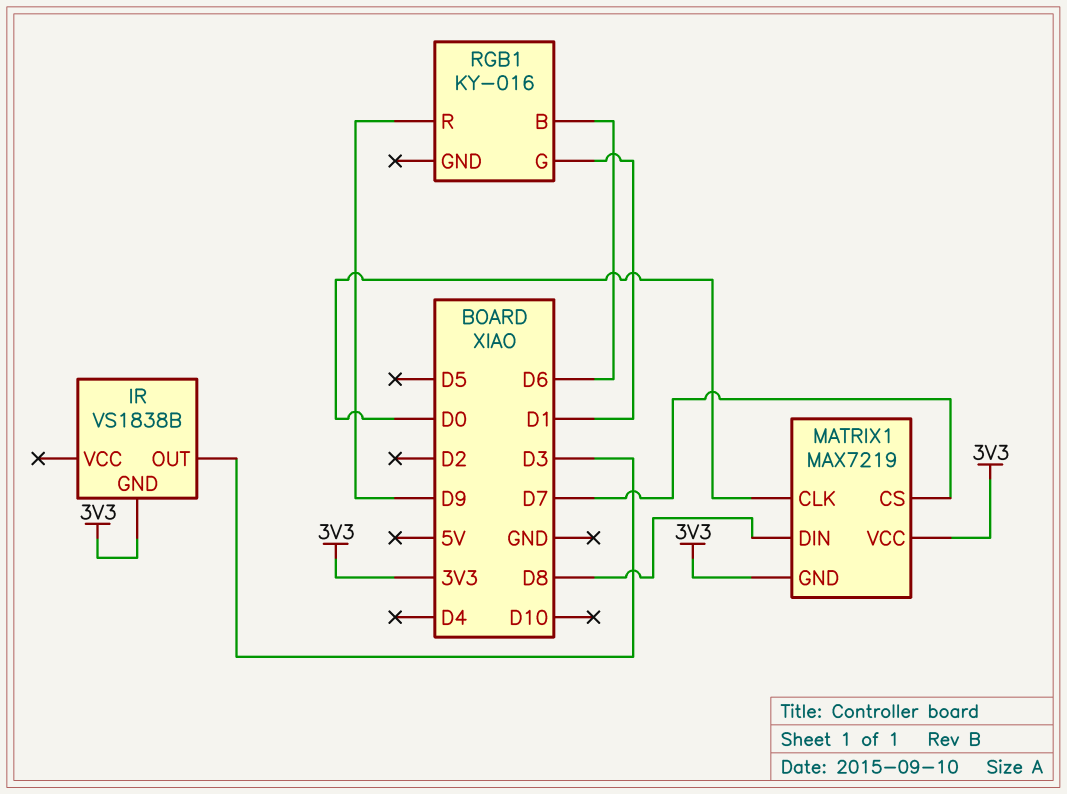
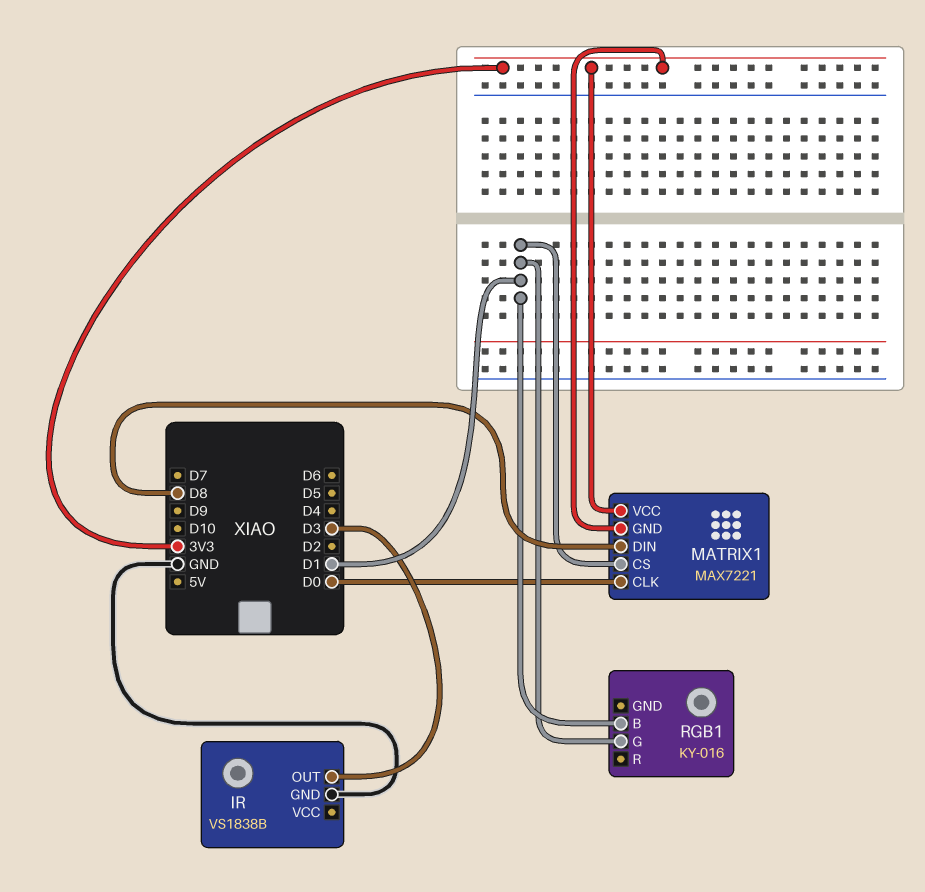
IR pin GND: 3V3 -> GND
MATRIX1: MAX7219 -> MAX7221
MATRIX1 pin CS: D7 -> D1
RGB1 pin B: D6 -> D1
RGB1 pin R: D9 -> none

